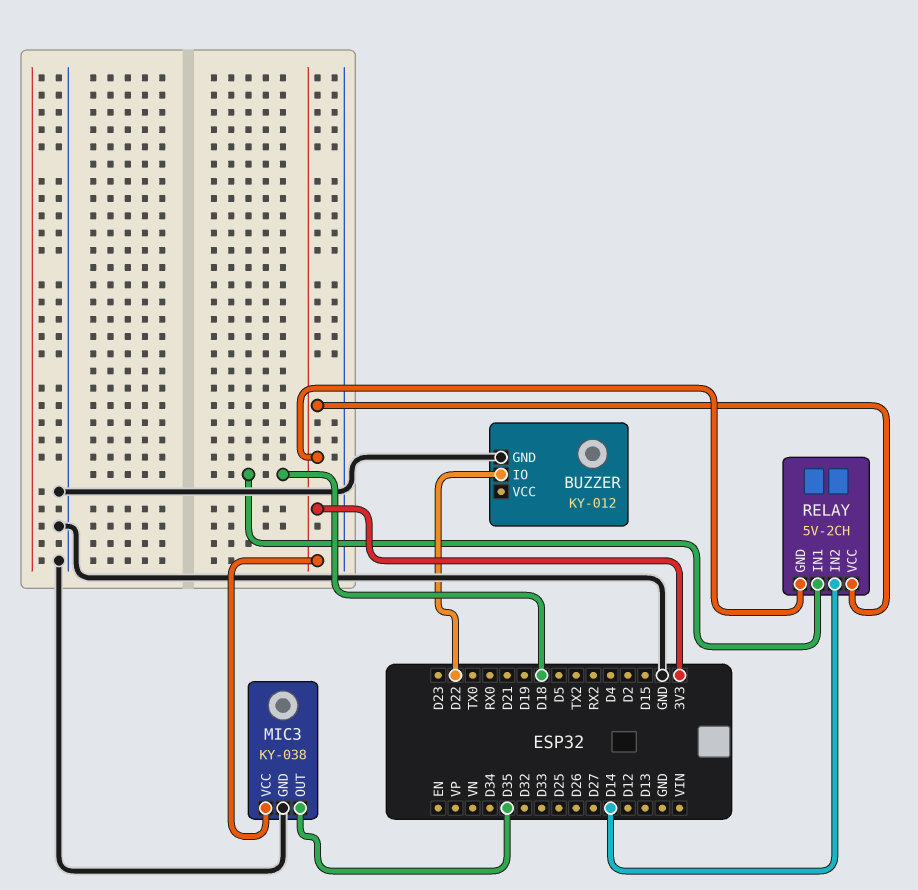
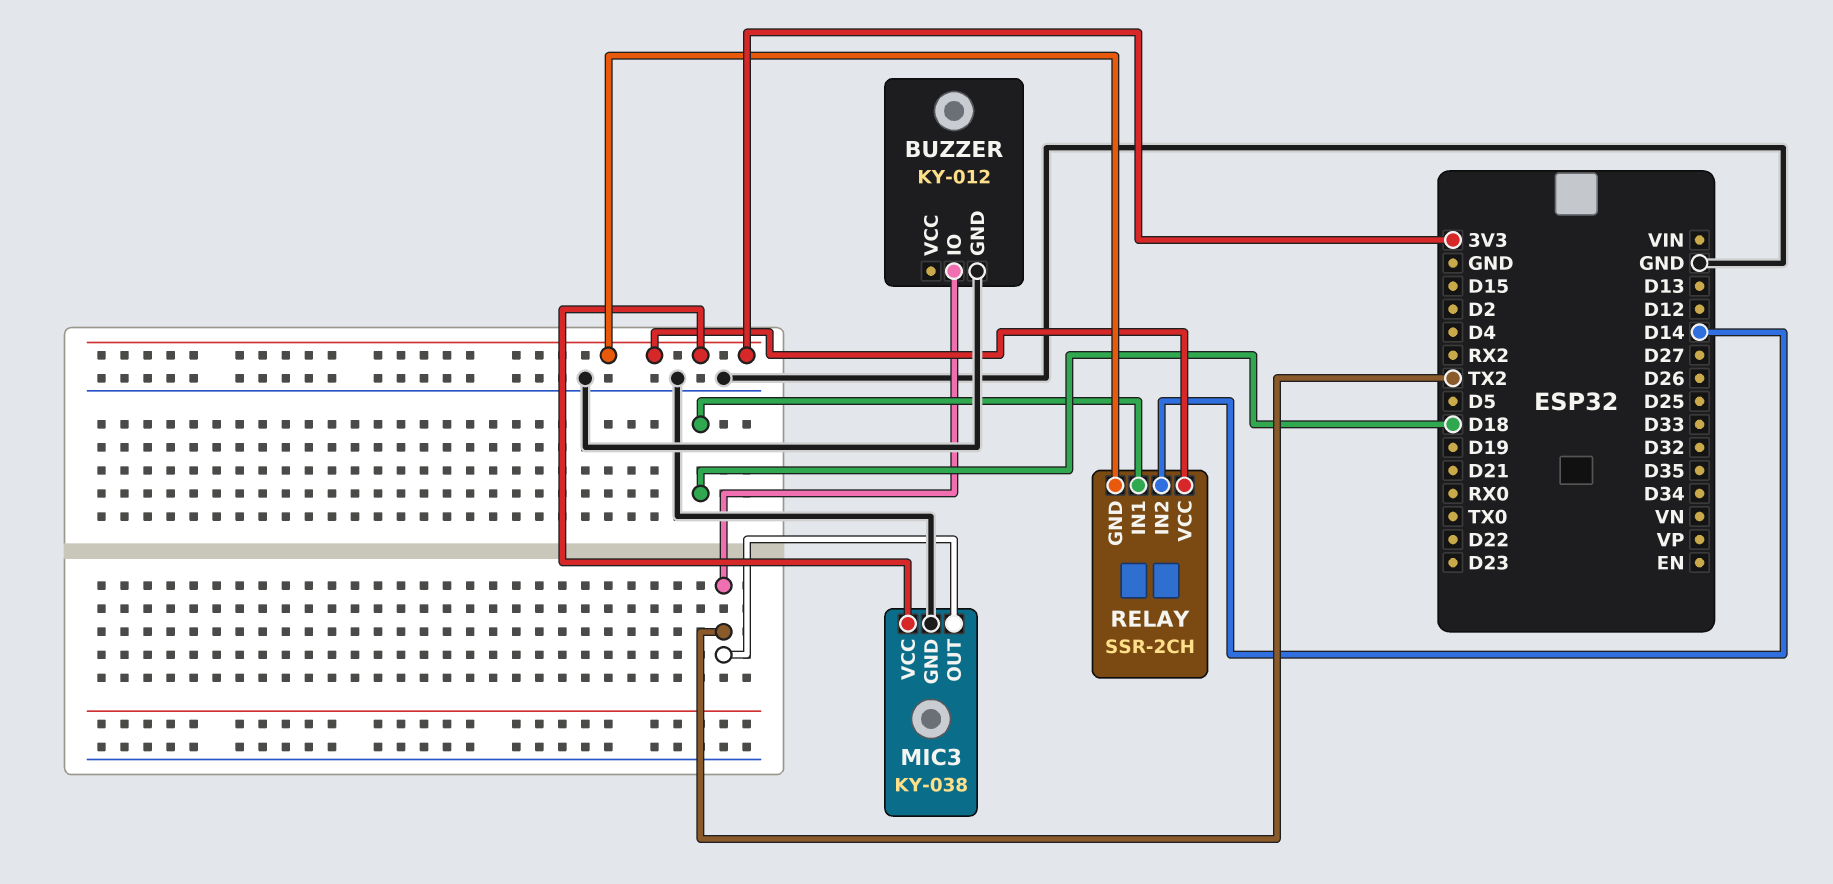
BUZZER pin IO: D22 -> TX2
MIC3 pin OUT: D35 -> TX2
RELAY: 5V-2CH -> SSR-2CH

